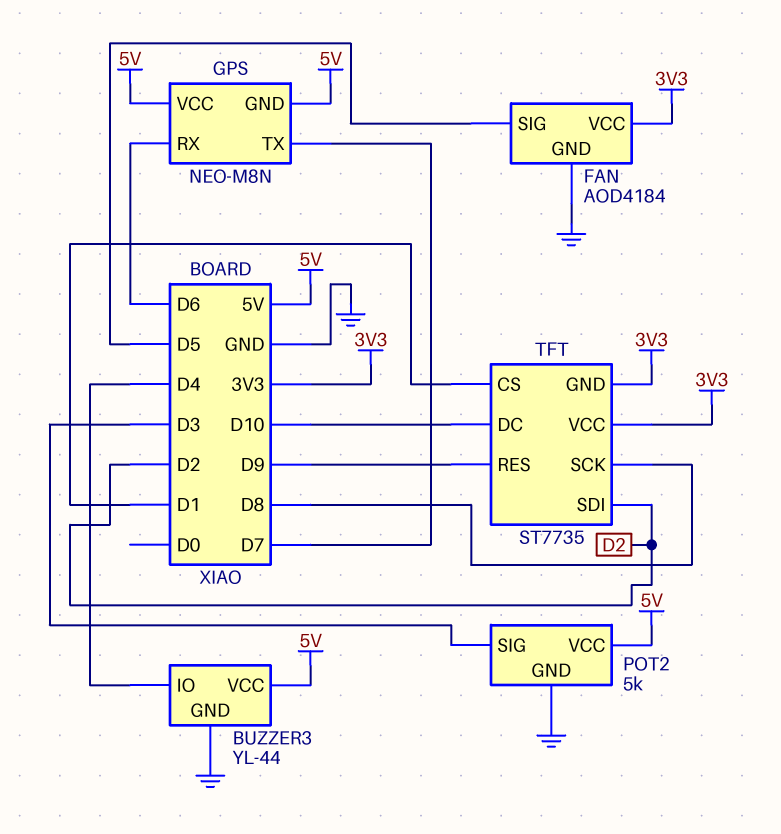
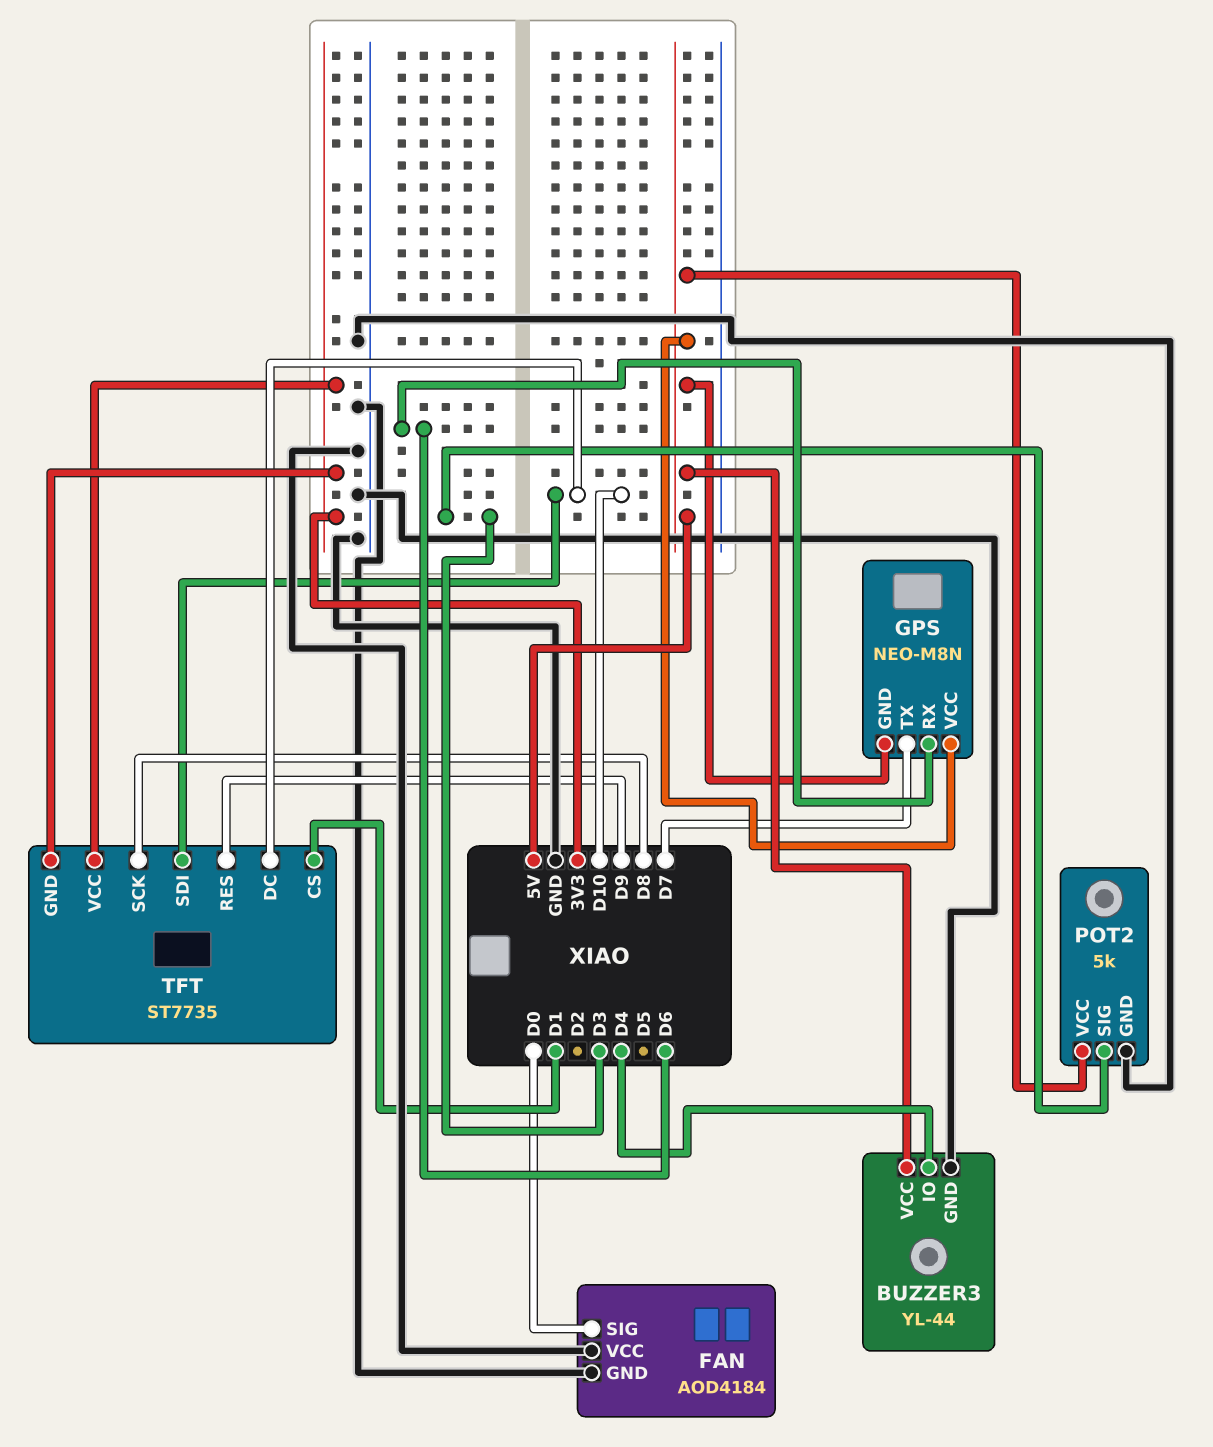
FAN pin SIG: D5 -> D0
FAN pin VCC: 3V3 -> GND
TFT pin SDI: D2 -> D10

